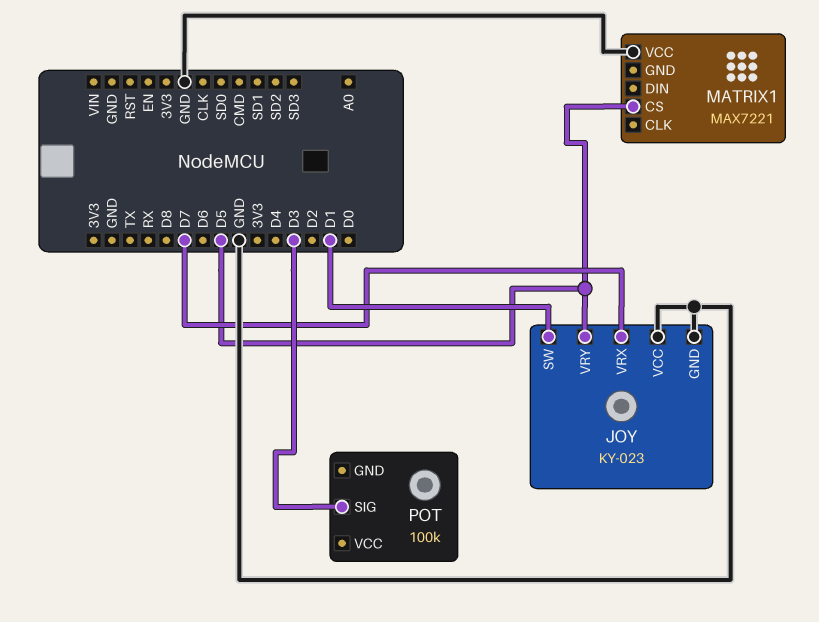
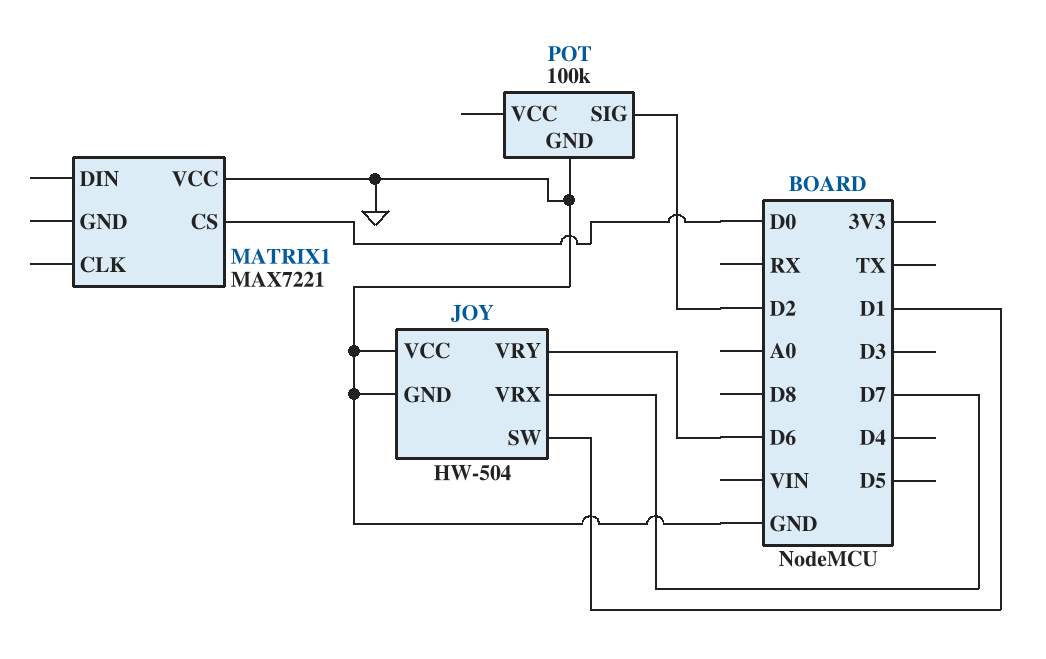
JOY: KY-023 -> HW-504
JOY pin VRY: D5 -> D6
MATRIX1 pin CS: D5 -> D0
POT pin GND: none -> GND
POT pin SIG: D3 -> D2

